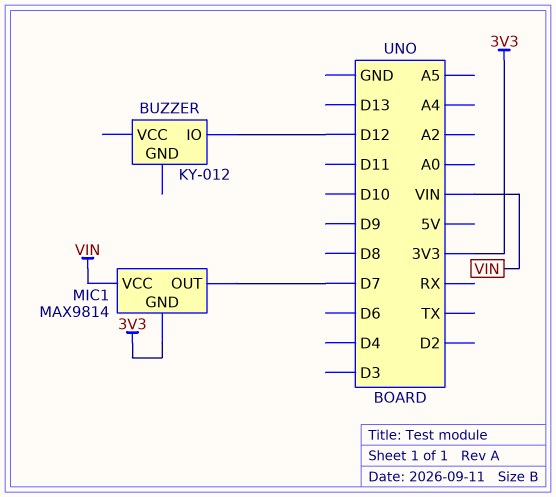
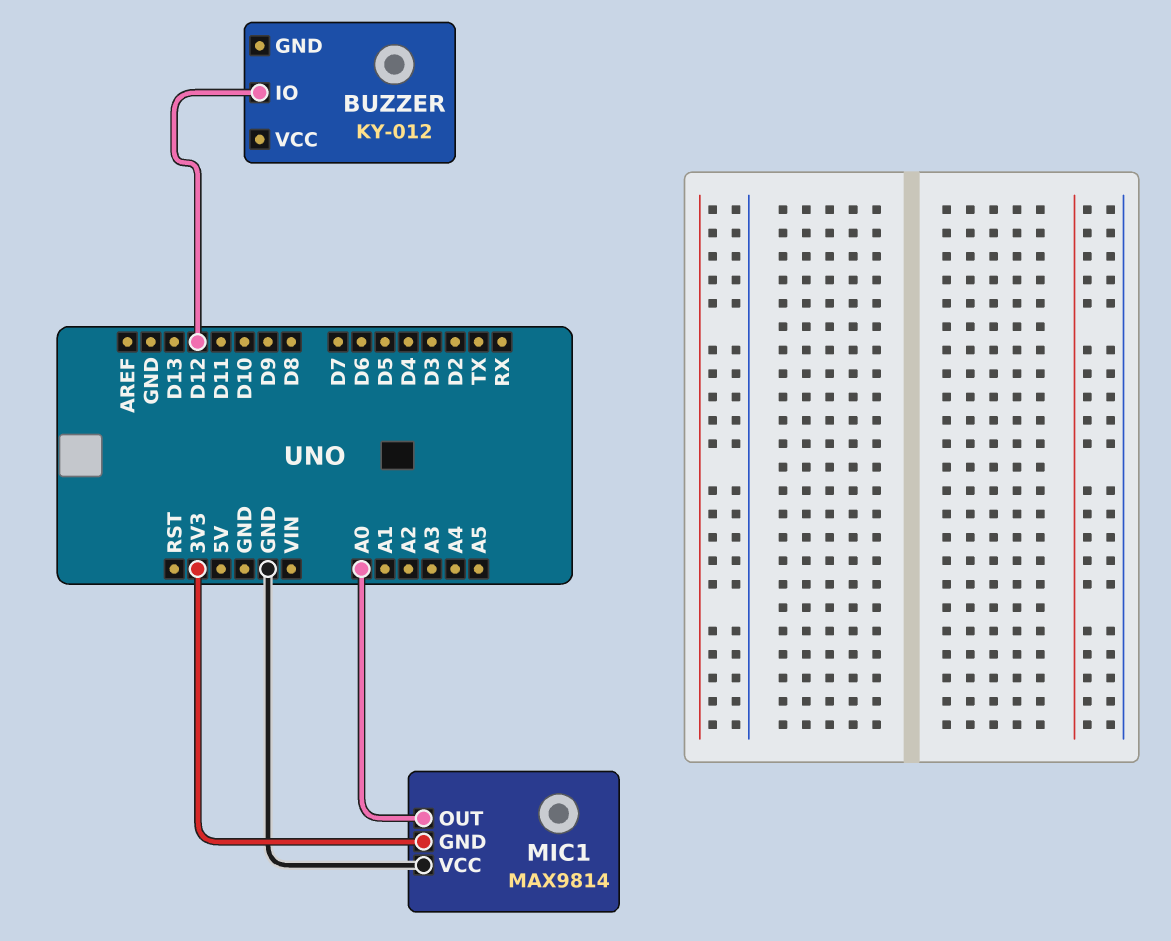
MIC1 pin OUT: D7 -> A0
MIC1 pin VCC: VIN -> GND

